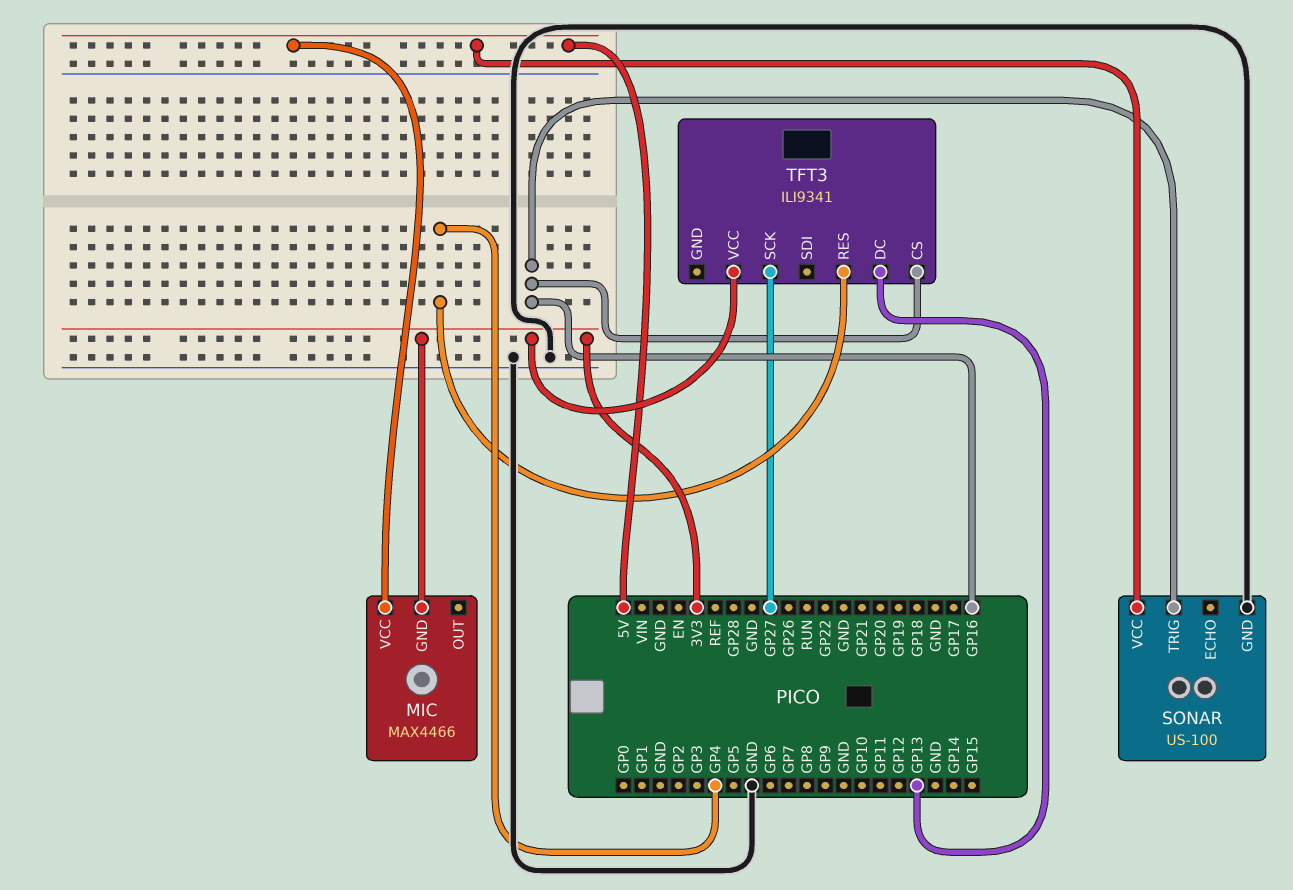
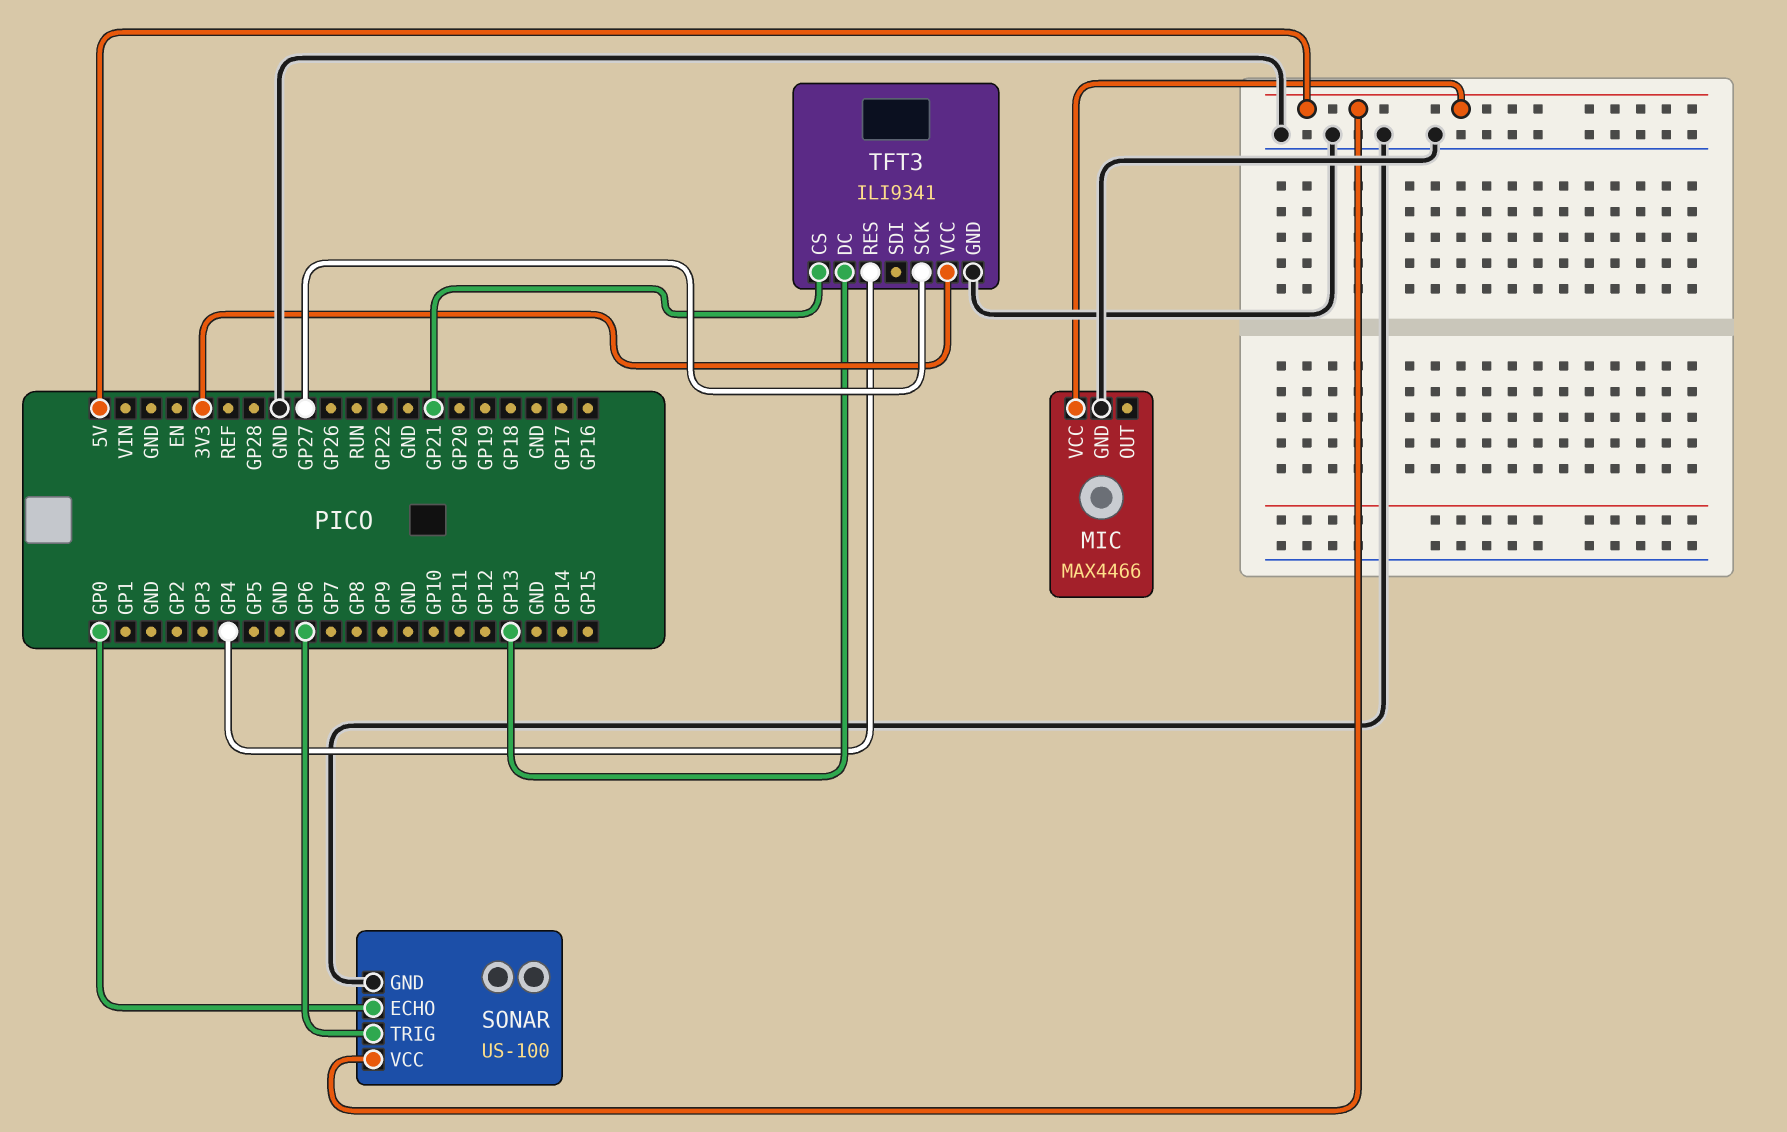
MIC pin GND: 3V3 -> GND
SONAR pin ECHO: none -> GP0
SONAR pin TRIG: GP16 -> GP6
TFT3 pin CS: GP16 -> GP21
TFT3 pin GND: none -> GND

